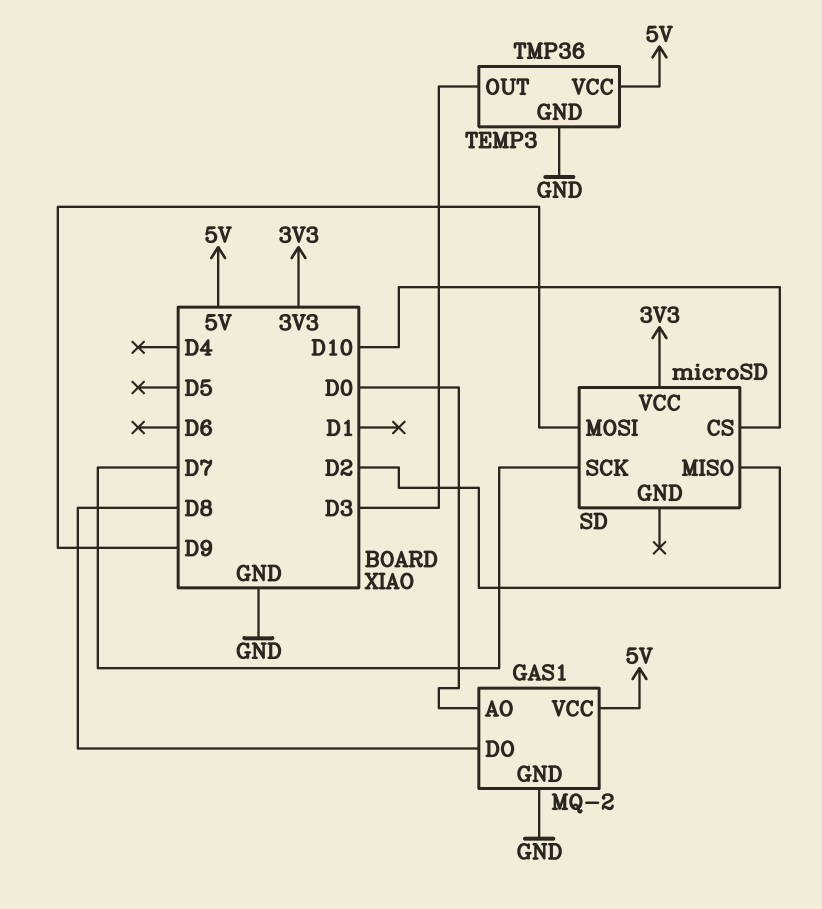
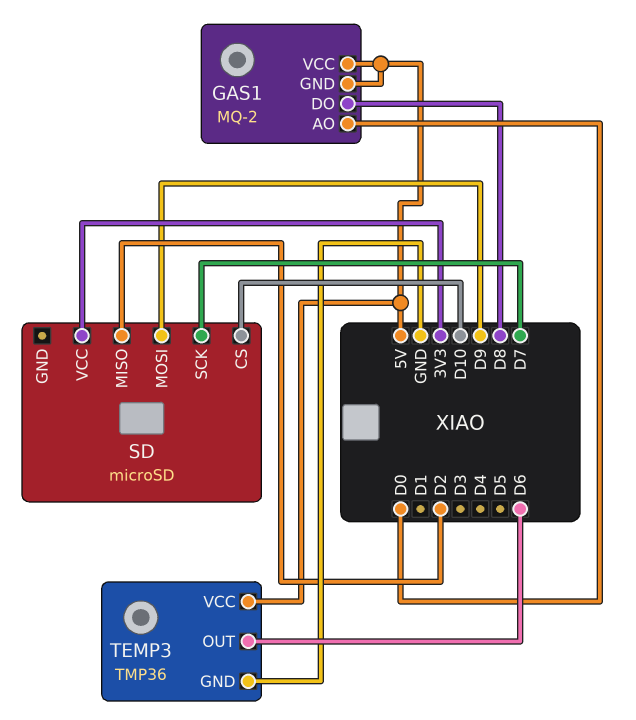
GAS1 pin GND: GND -> 5V
TEMP3 pin OUT: D3 -> D6

